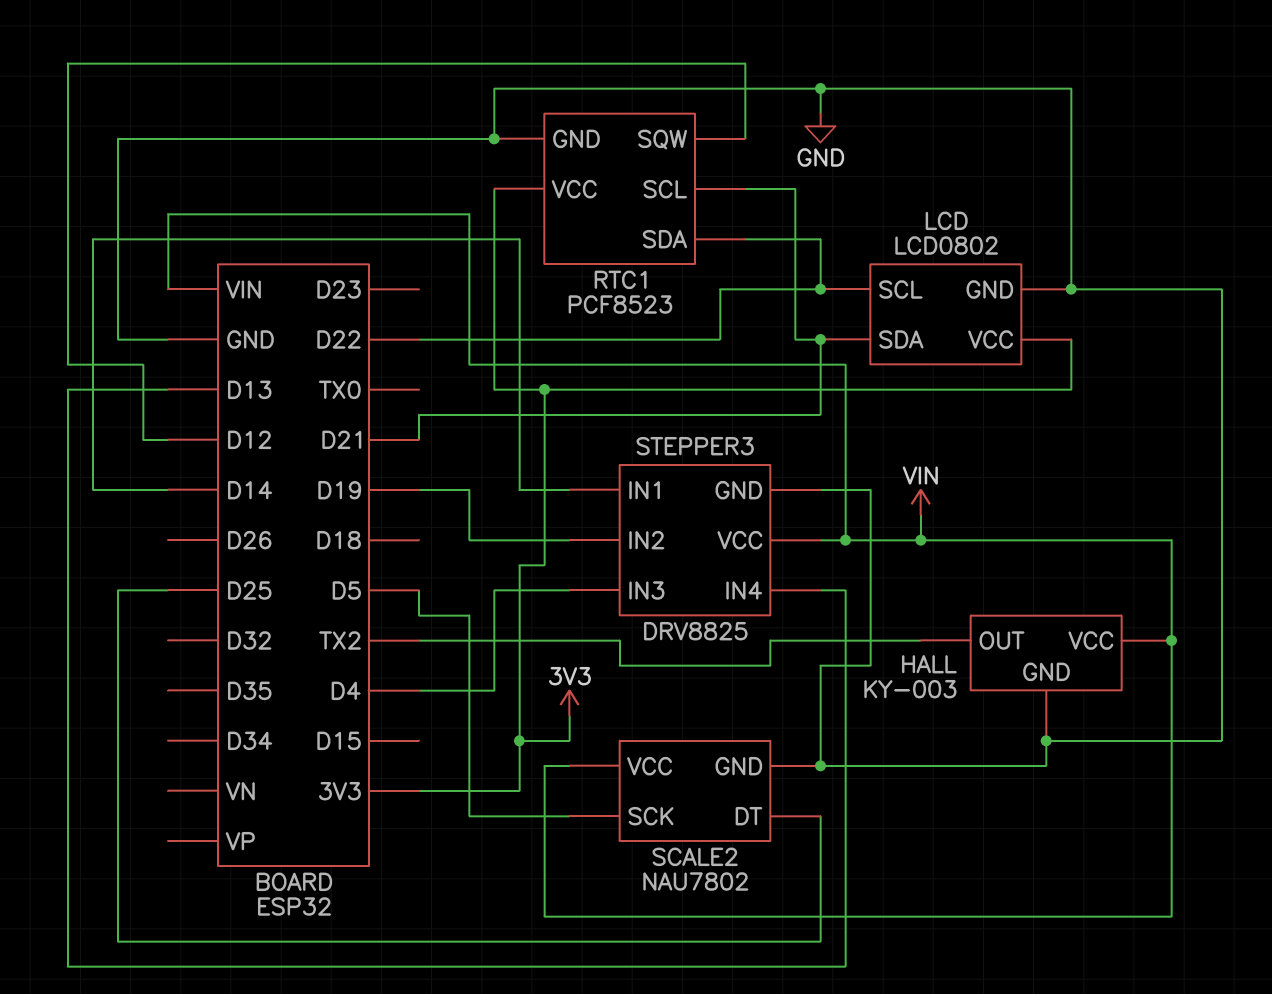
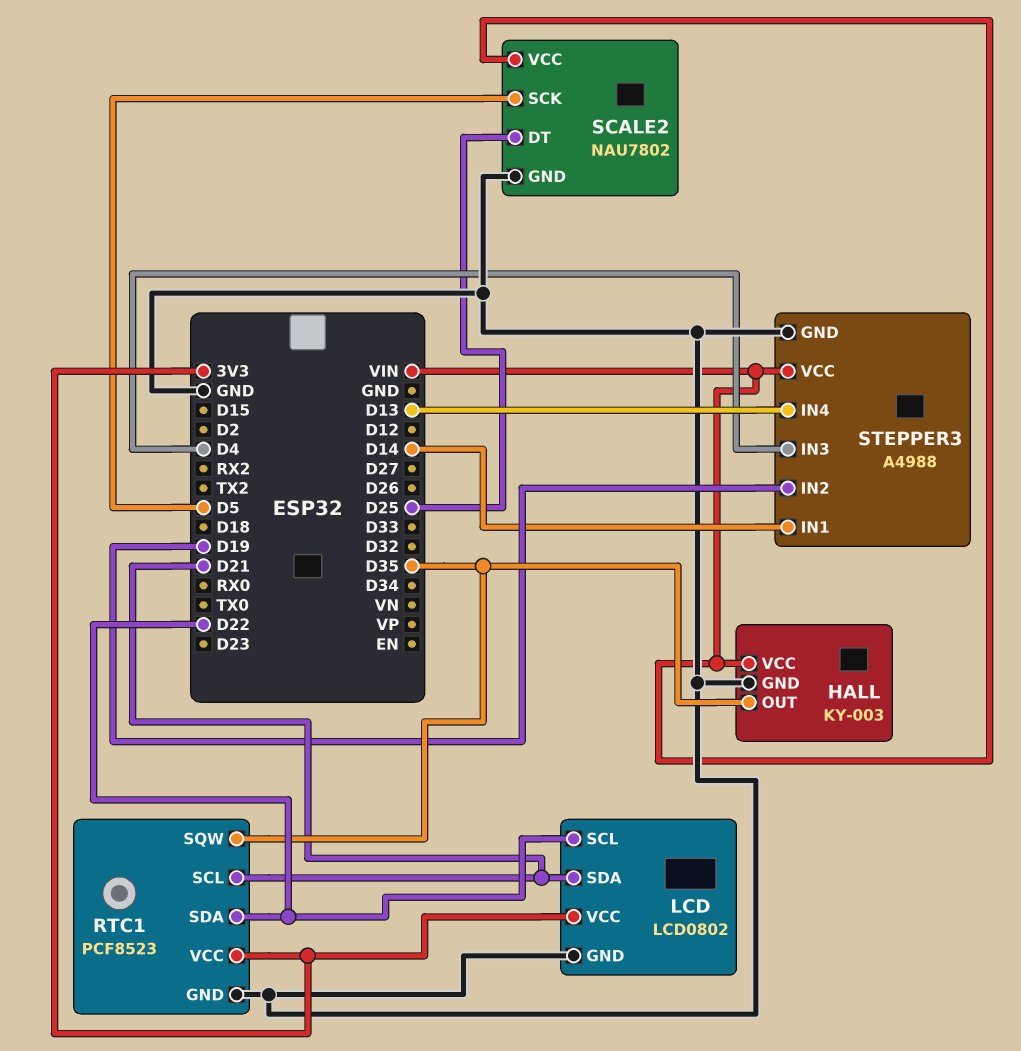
HALL pin OUT: TX2 -> D35
RTC1 pin SQW: D12 -> D35
STEPPER3: DRV8825 -> A4988

